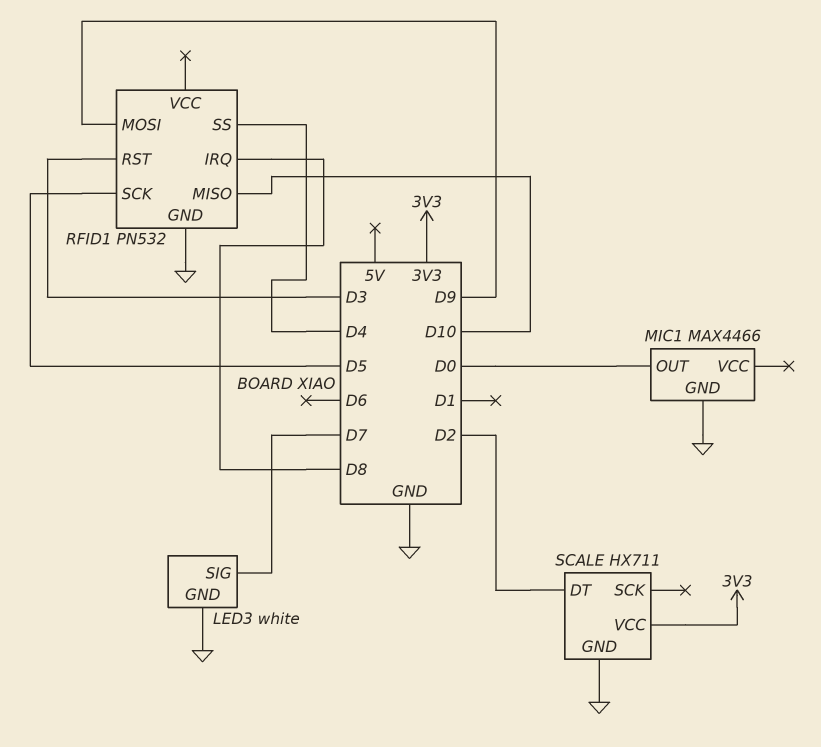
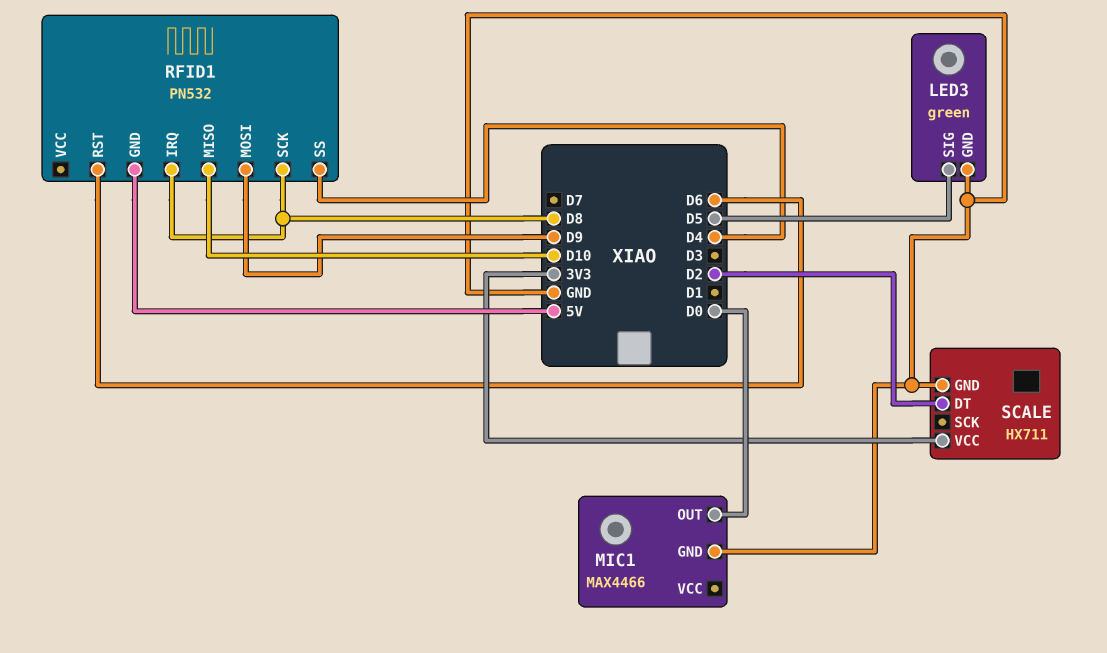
LED3: white -> green
LED3 pin SIG: D7 -> D5
RFID1 pin GND: GND -> 5V
RFID1 pin RST: D3 -> D6
RFID1 pin SCK: D5 -> D8

